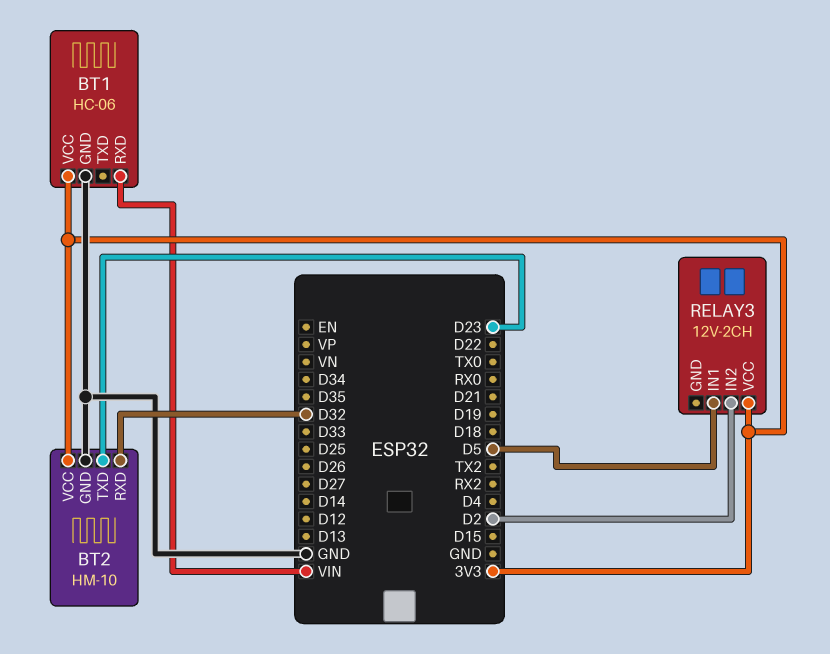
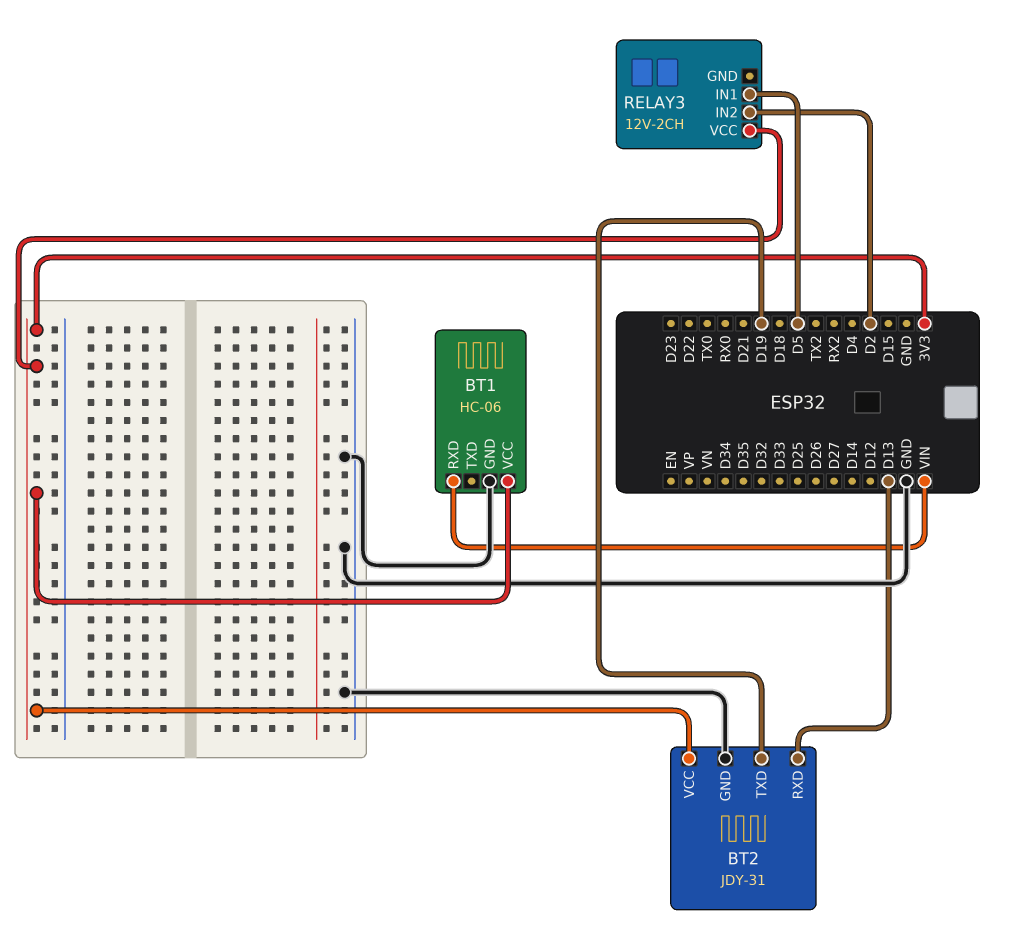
BT2: HM-10 -> JDY-31
BT2 pin RXD: D32 -> D13
BT2 pin TXD: D23 -> D19

